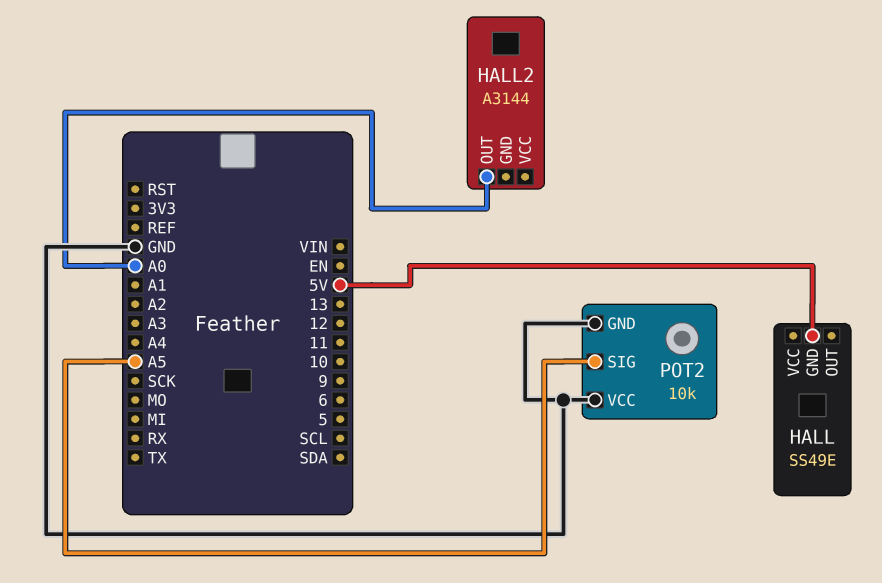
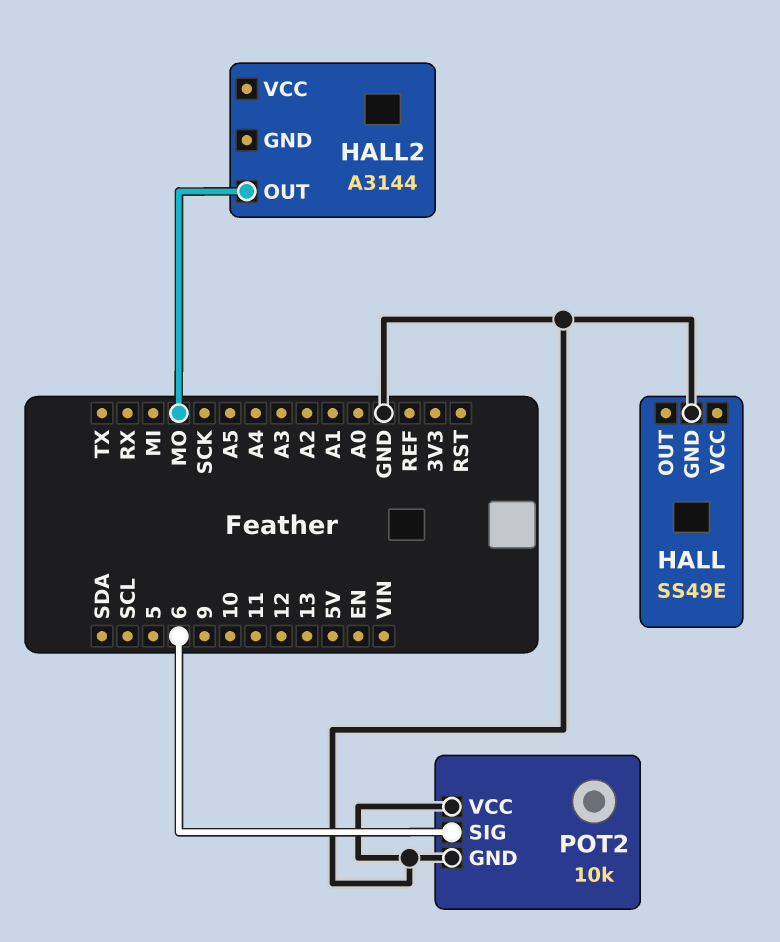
HALL pin GND: 5V -> GND
HALL2 pin OUT: A0 -> MO
POT2 pin SIG: A5 -> 6

